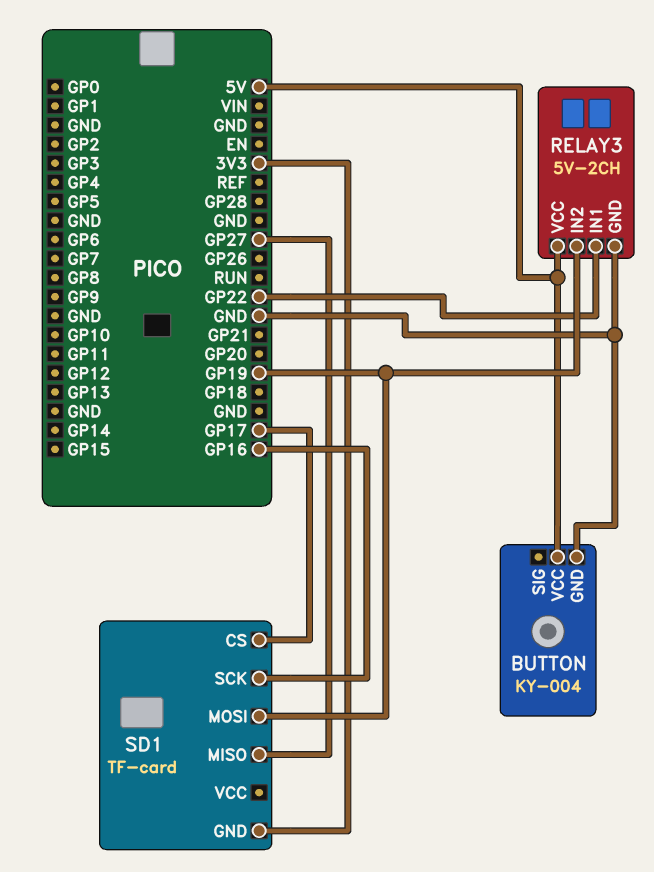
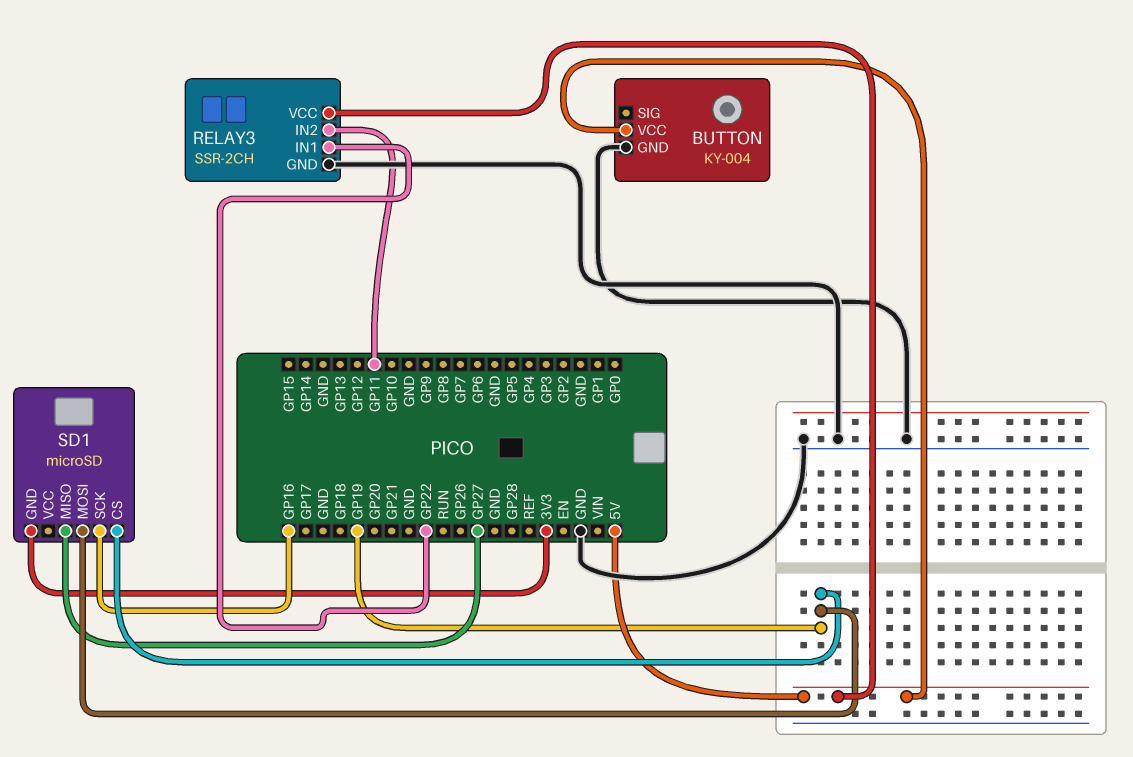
RELAY3: 5V-2CH -> SSR-2CH
RELAY3 pin IN2: GP19 -> GP11
SD1: TF-card -> microSD
SD1 pin CS: GP17 -> GP19

